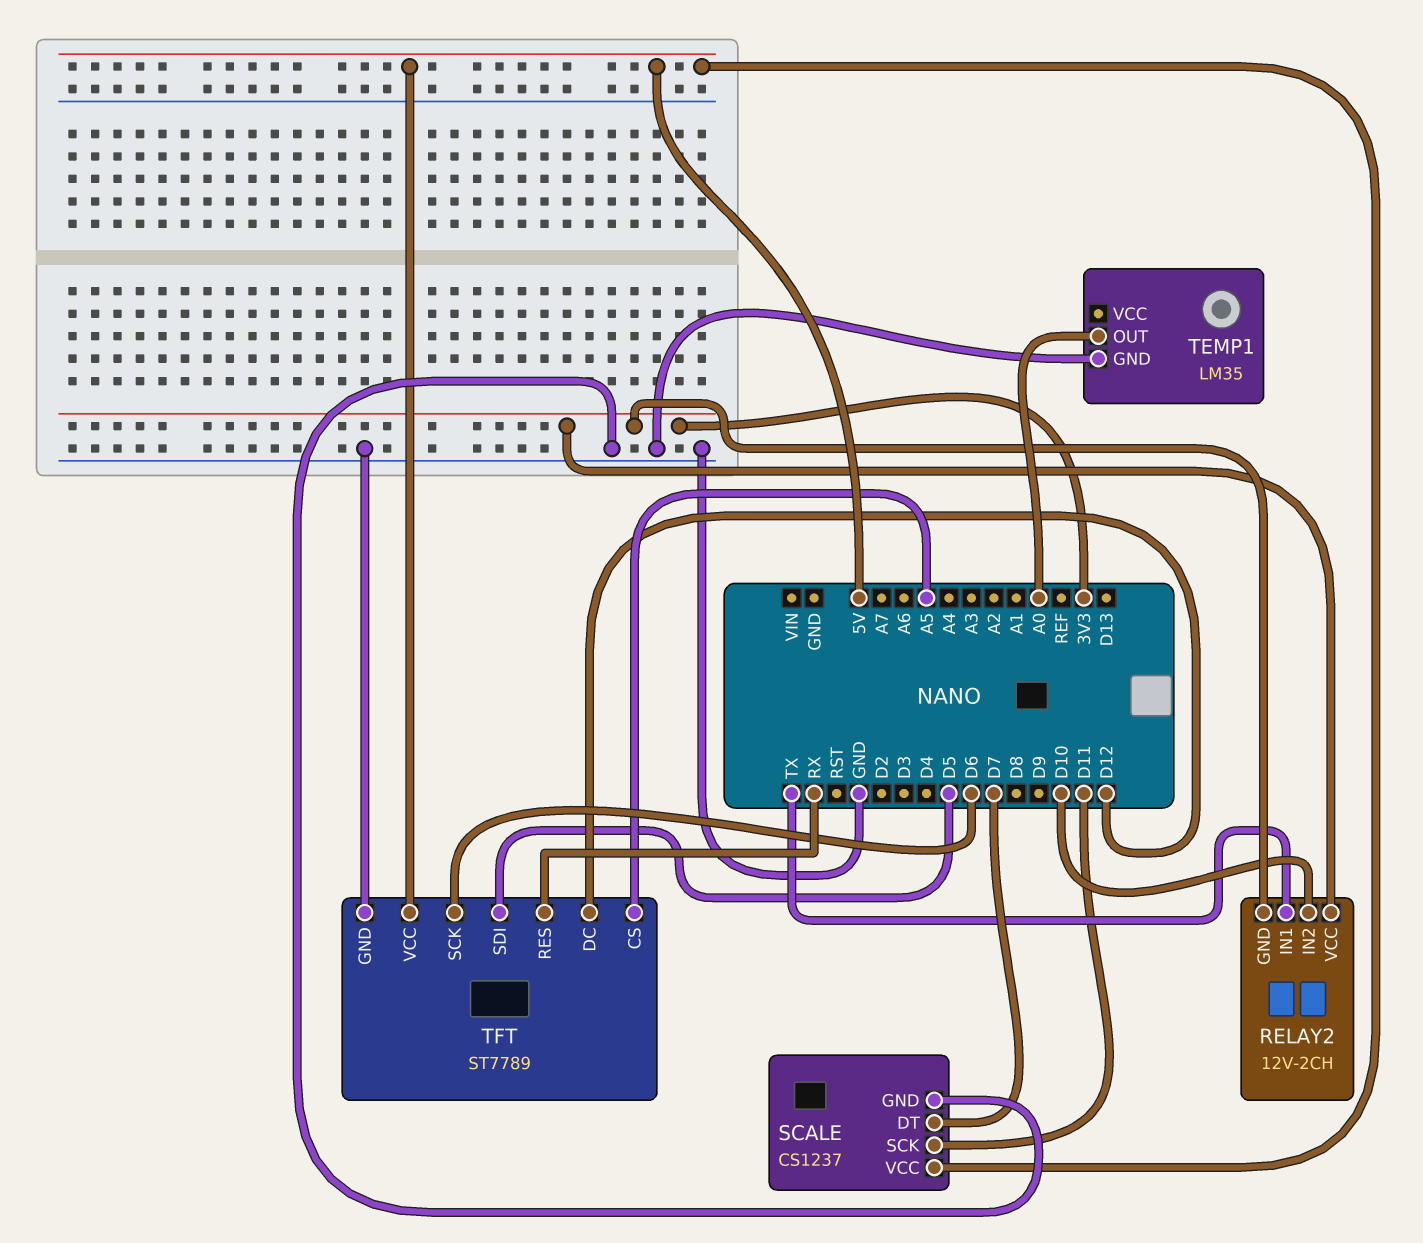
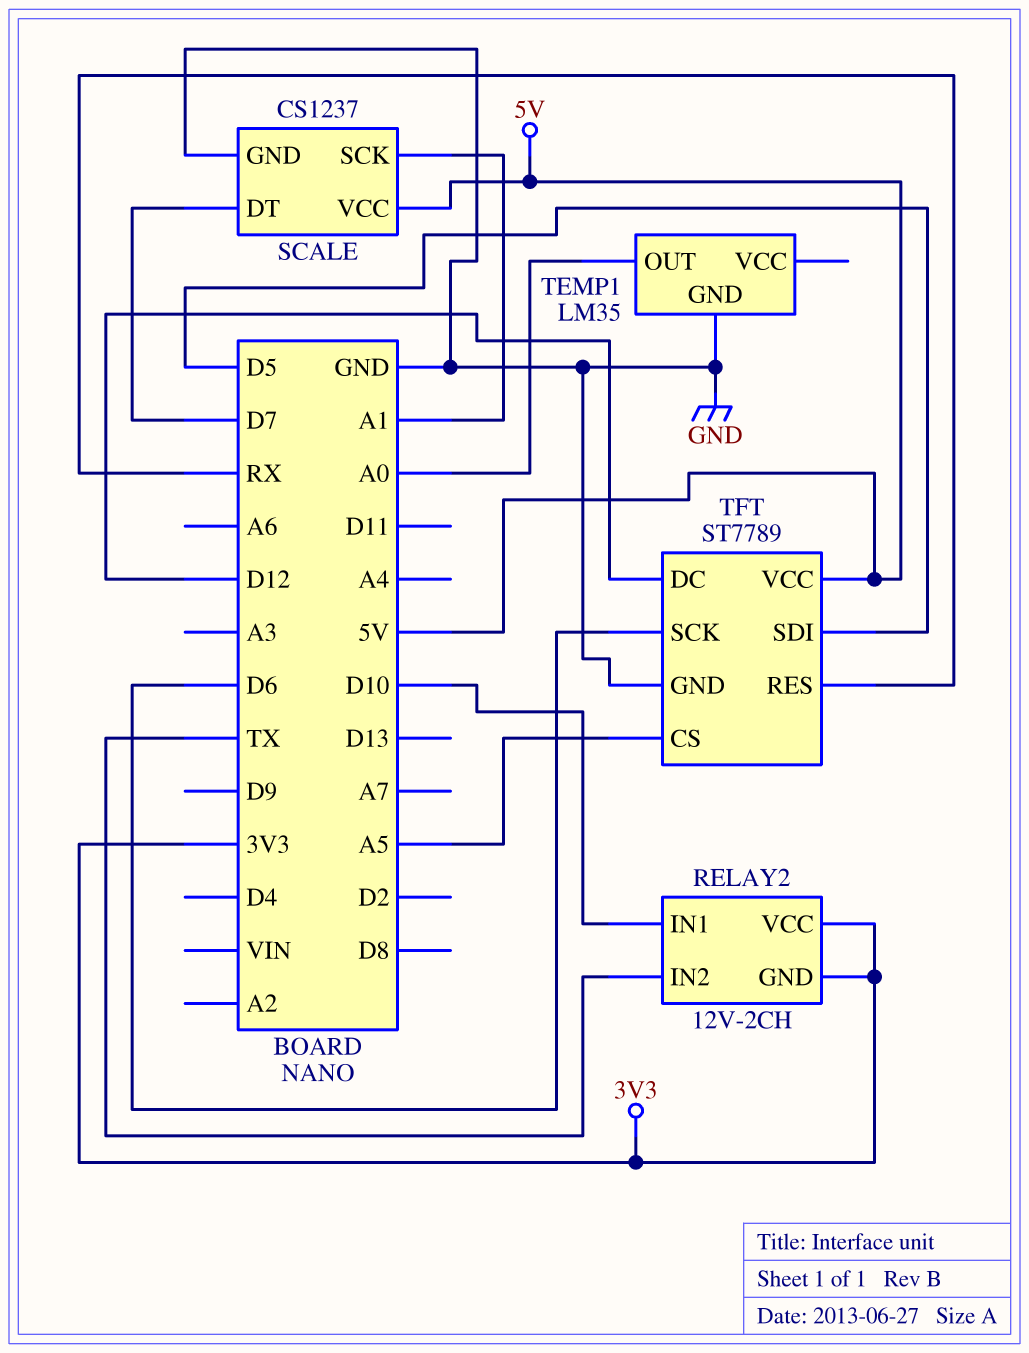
RELAY2 pin IN1: TX -> D10
RELAY2 pin IN2: D10 -> TX
SCALE pin SCK: D11 -> A1

